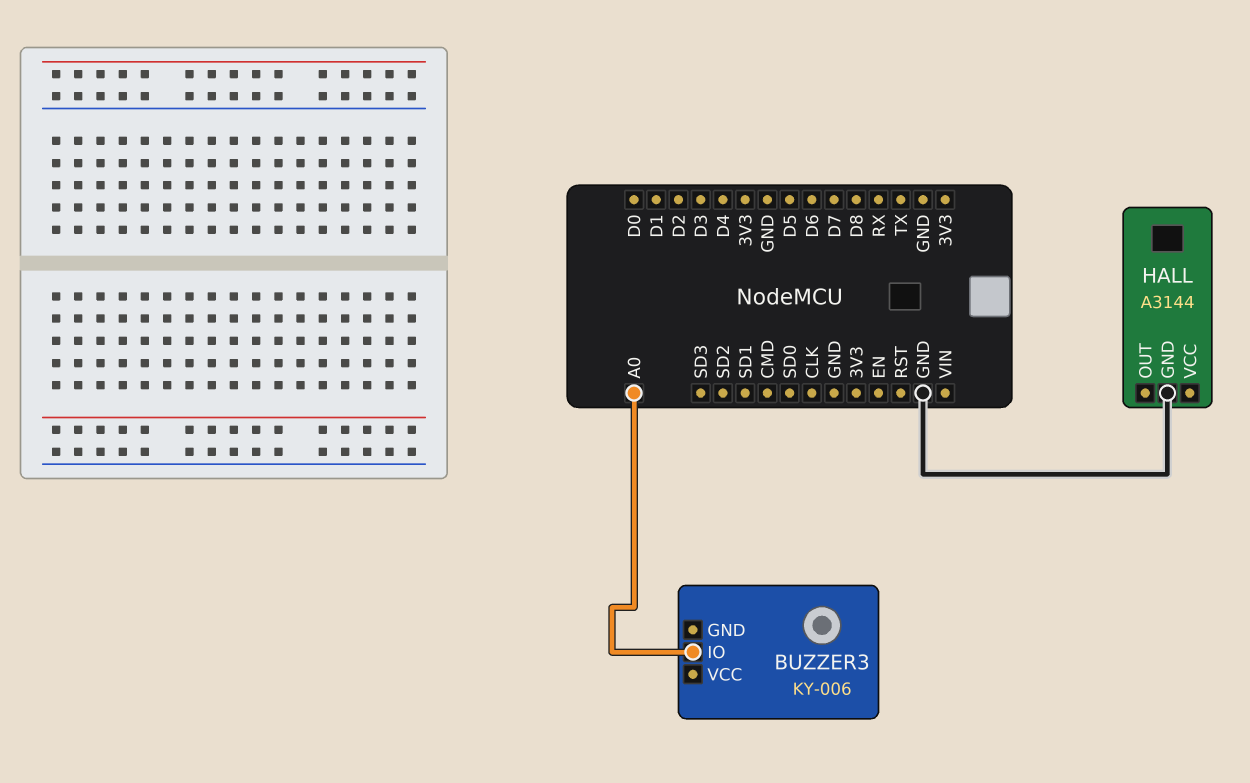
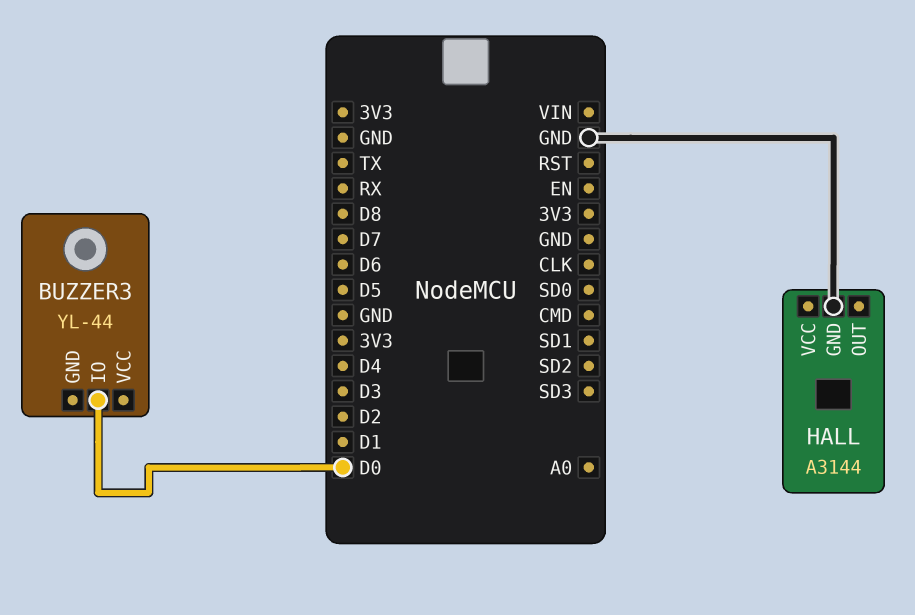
BUZZER3: KY-006 -> YL-44
BUZZER3 pin IO: A0 -> D0

